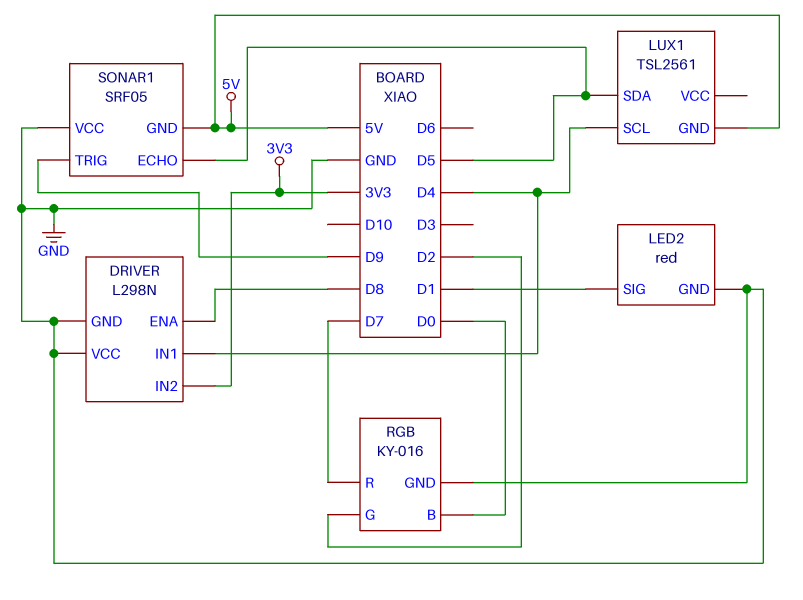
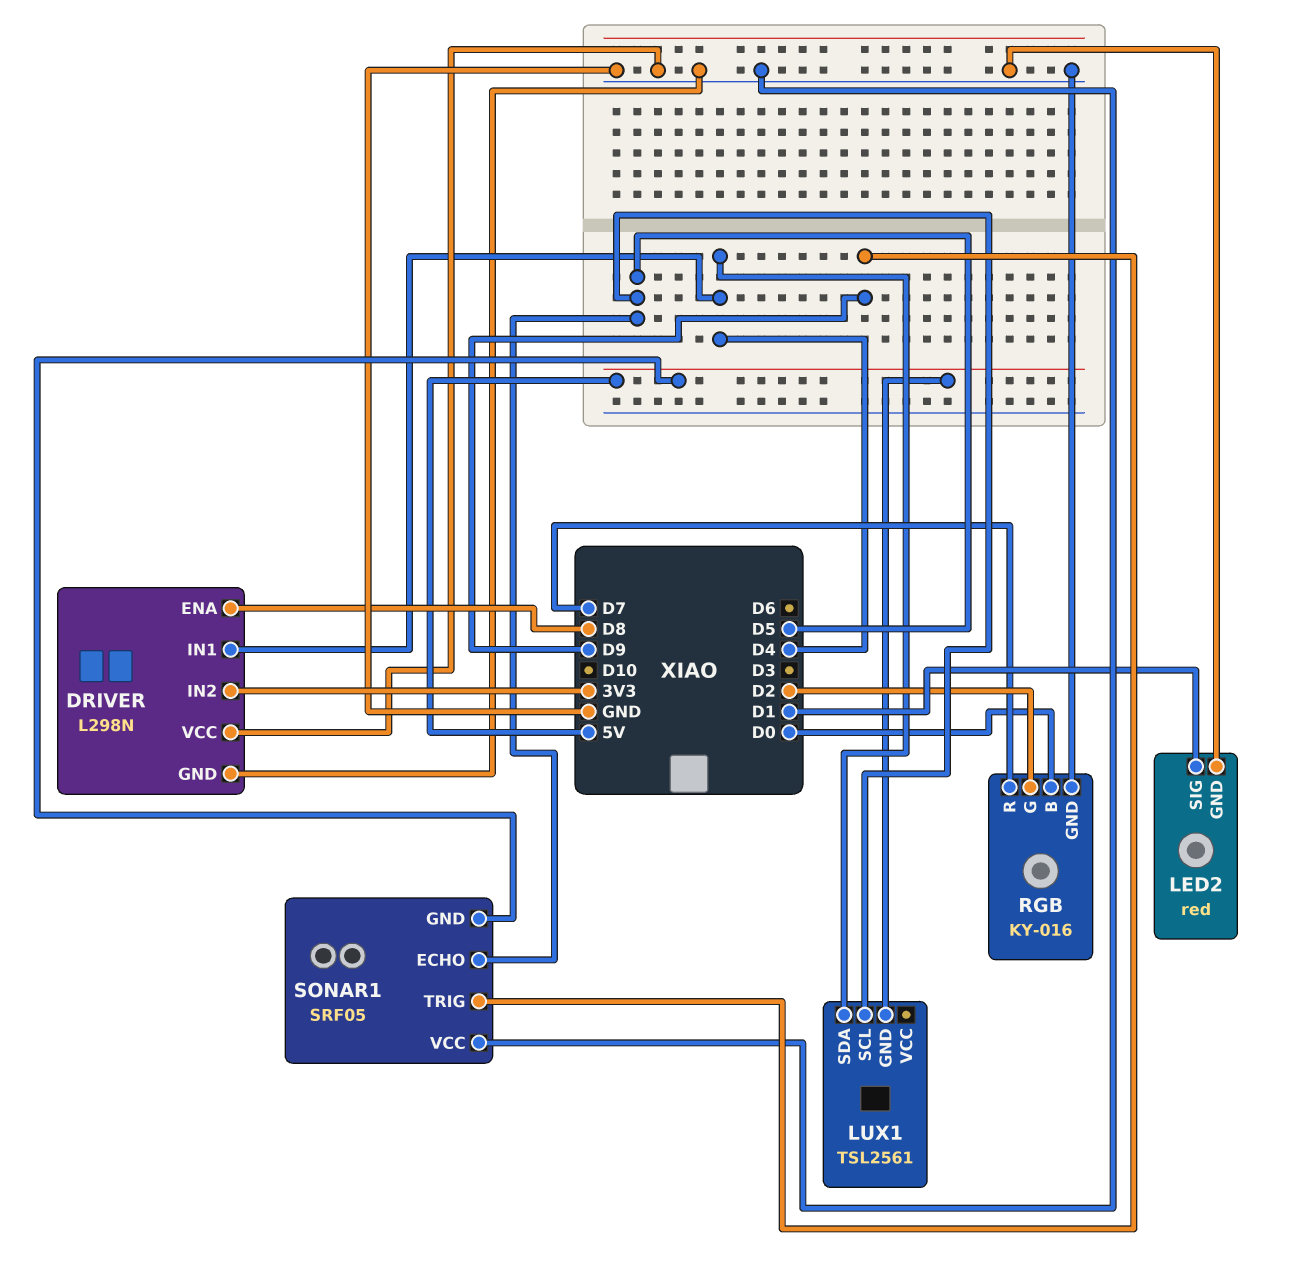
LUX1 pin SCL: D4 -> D5
LUX1 pin SDA: D5 -> D4

